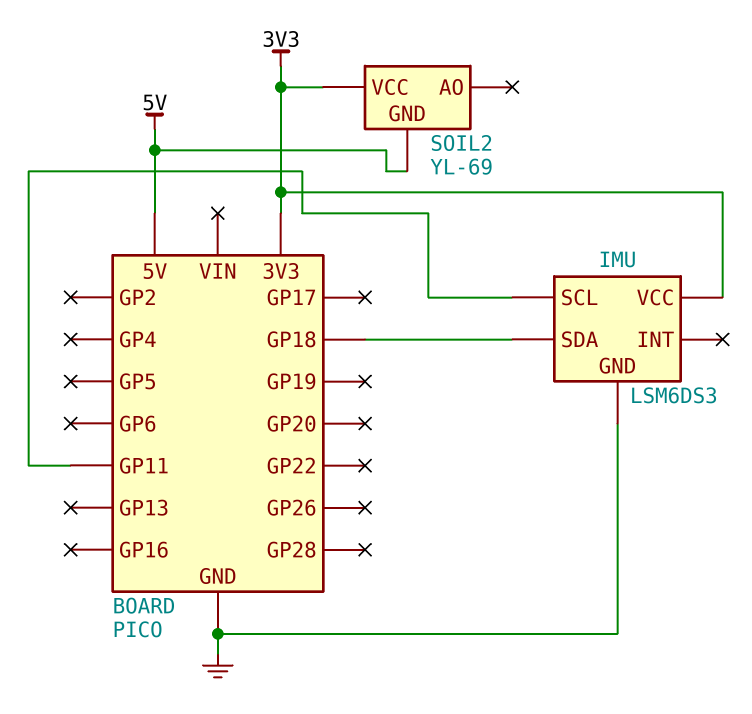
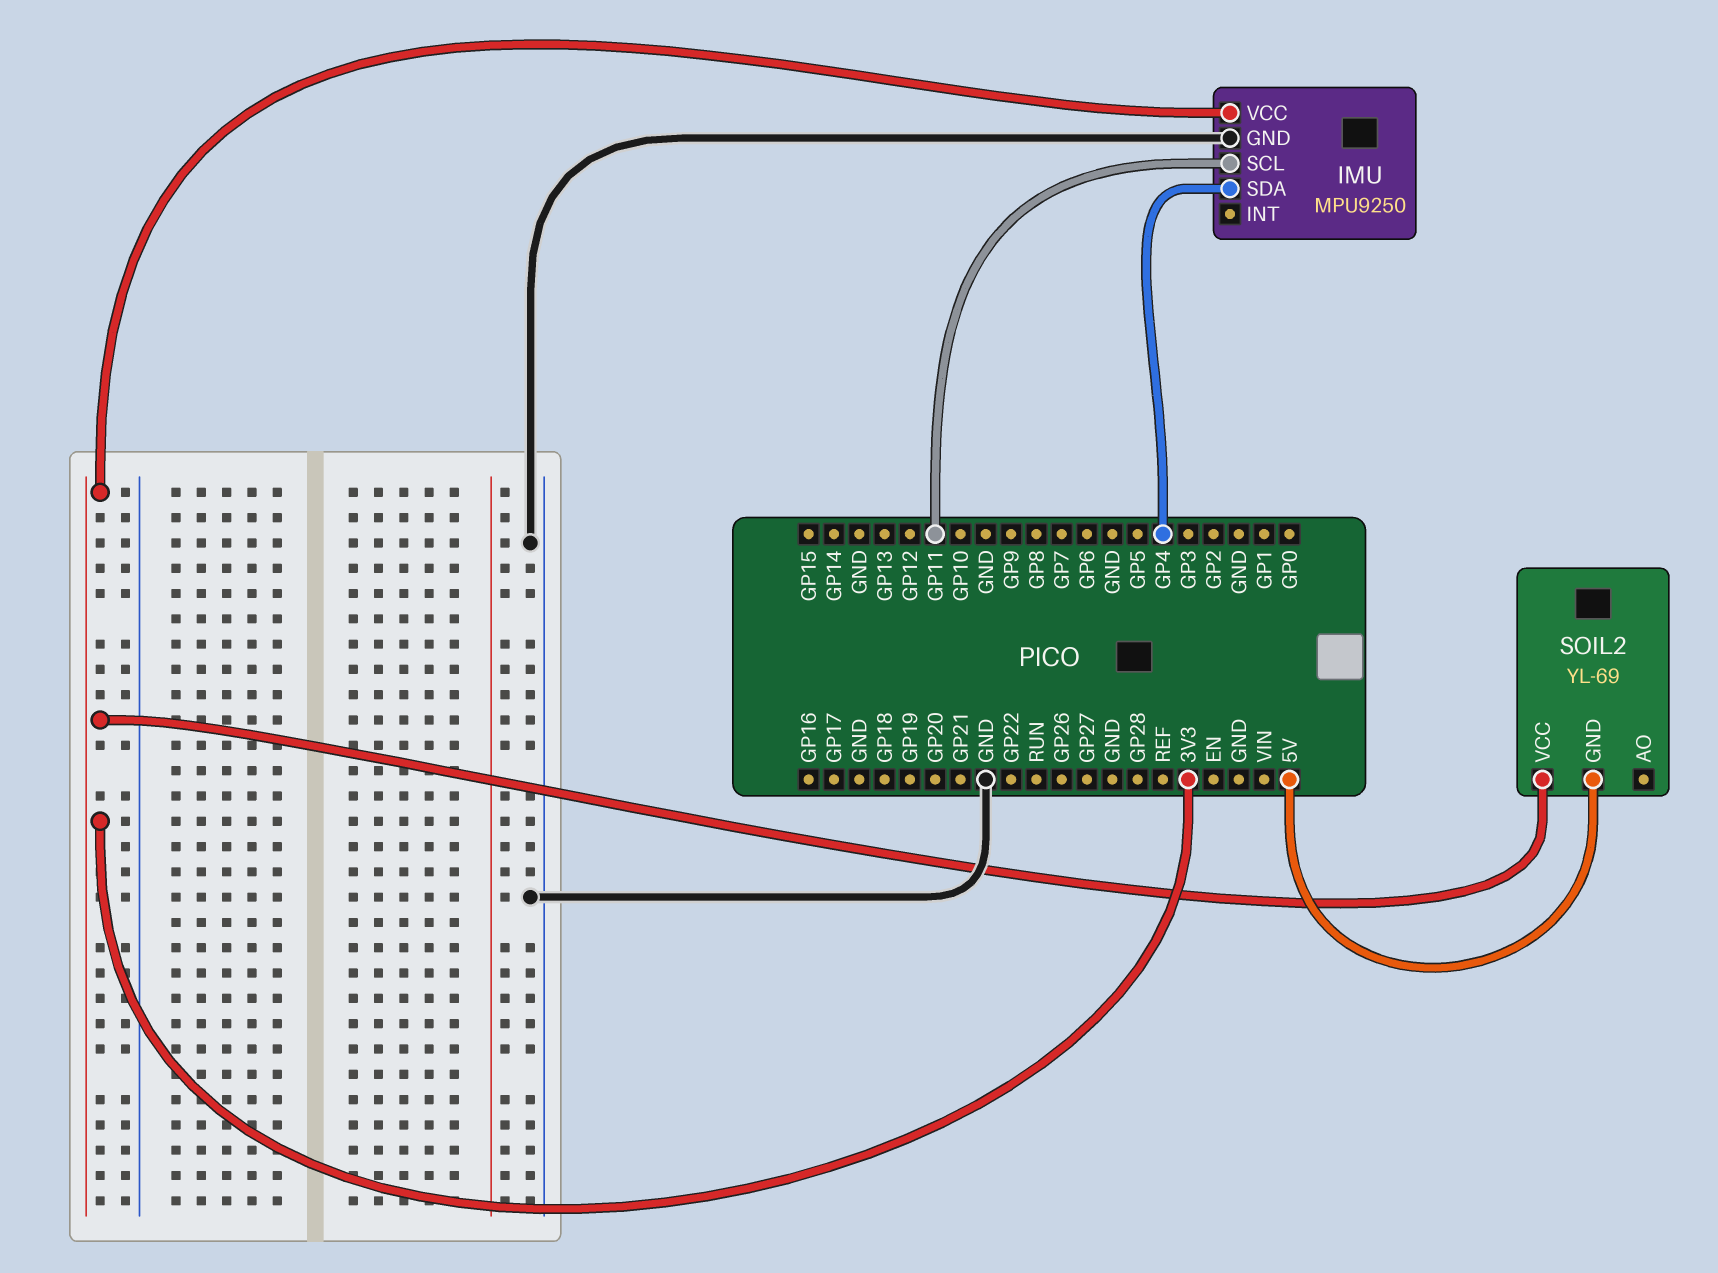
IMU: LSM6DS3 -> MPU9250
IMU pin SDA: GP18 -> GP4

